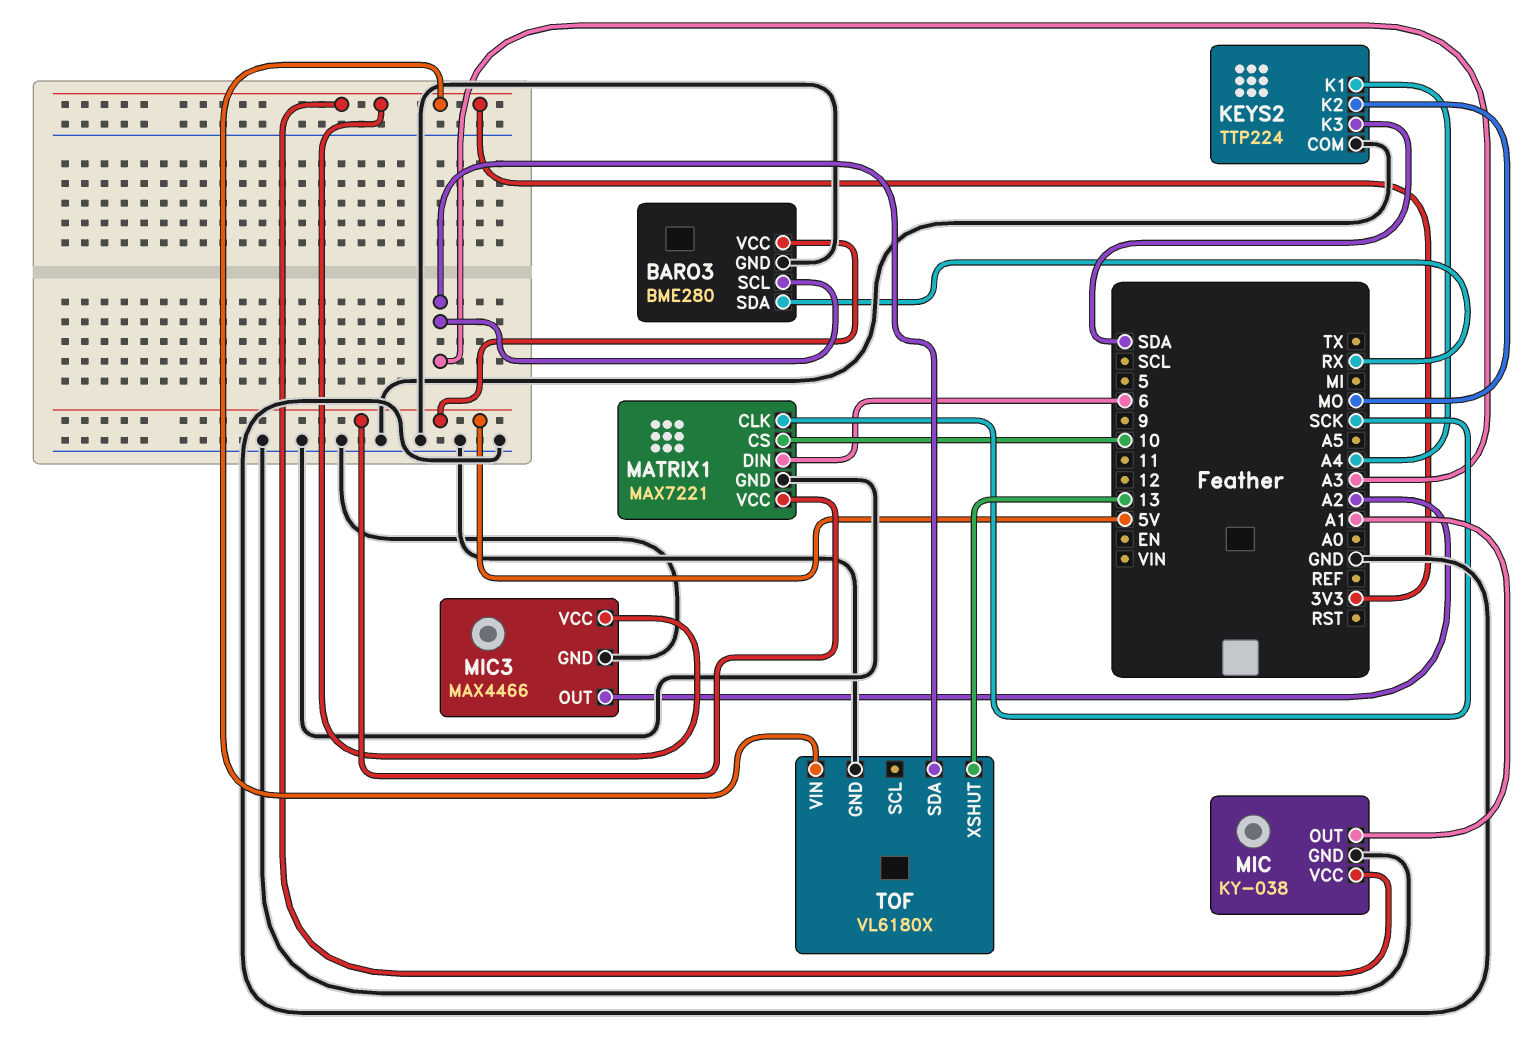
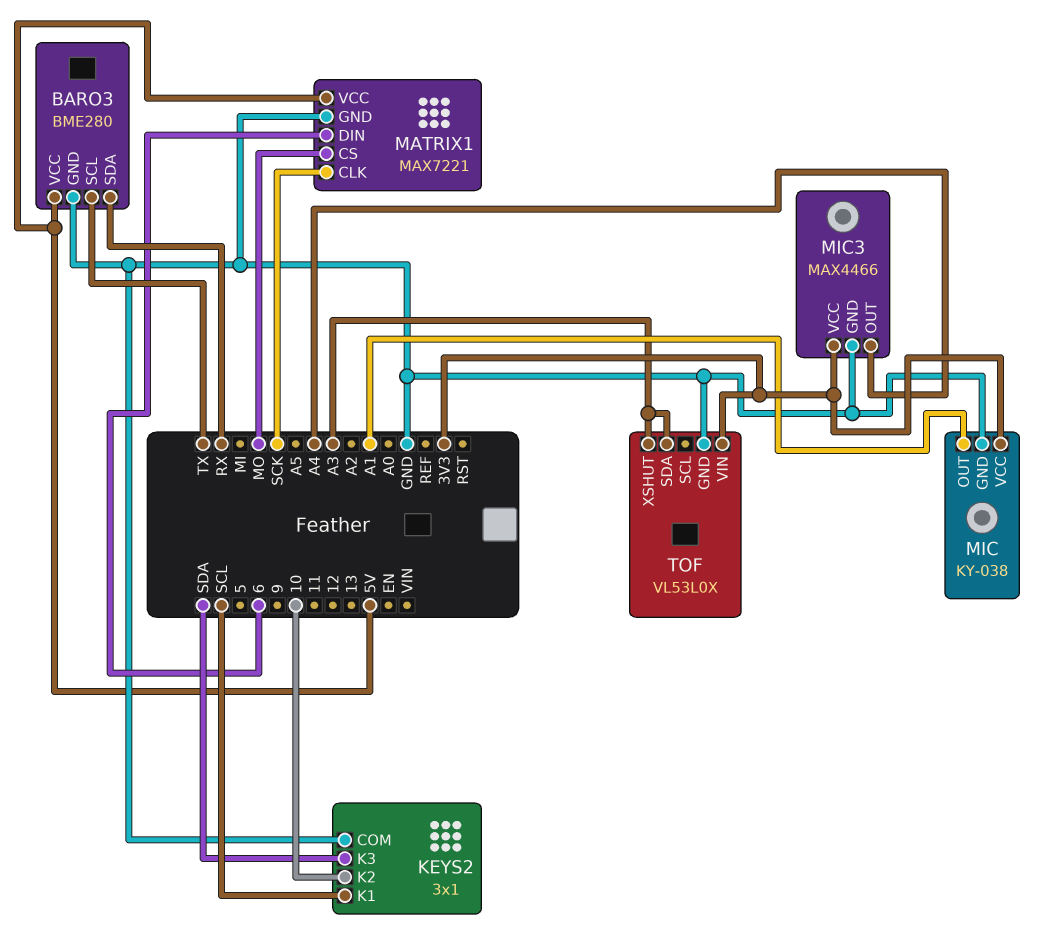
BARO3 pin SCL: A3 -> TX
KEYS2: TTP224 -> 3x1
KEYS2 pin K1: A4 -> SCL
KEYS2 pin K2: MO -> 10
MATRIX1 pin CS: 10 -> MO
MIC3 pin OUT: A2 -> A4
TOF: VL6180X -> VL53L0X
TOF pin XSHUT: 13 -> A3

